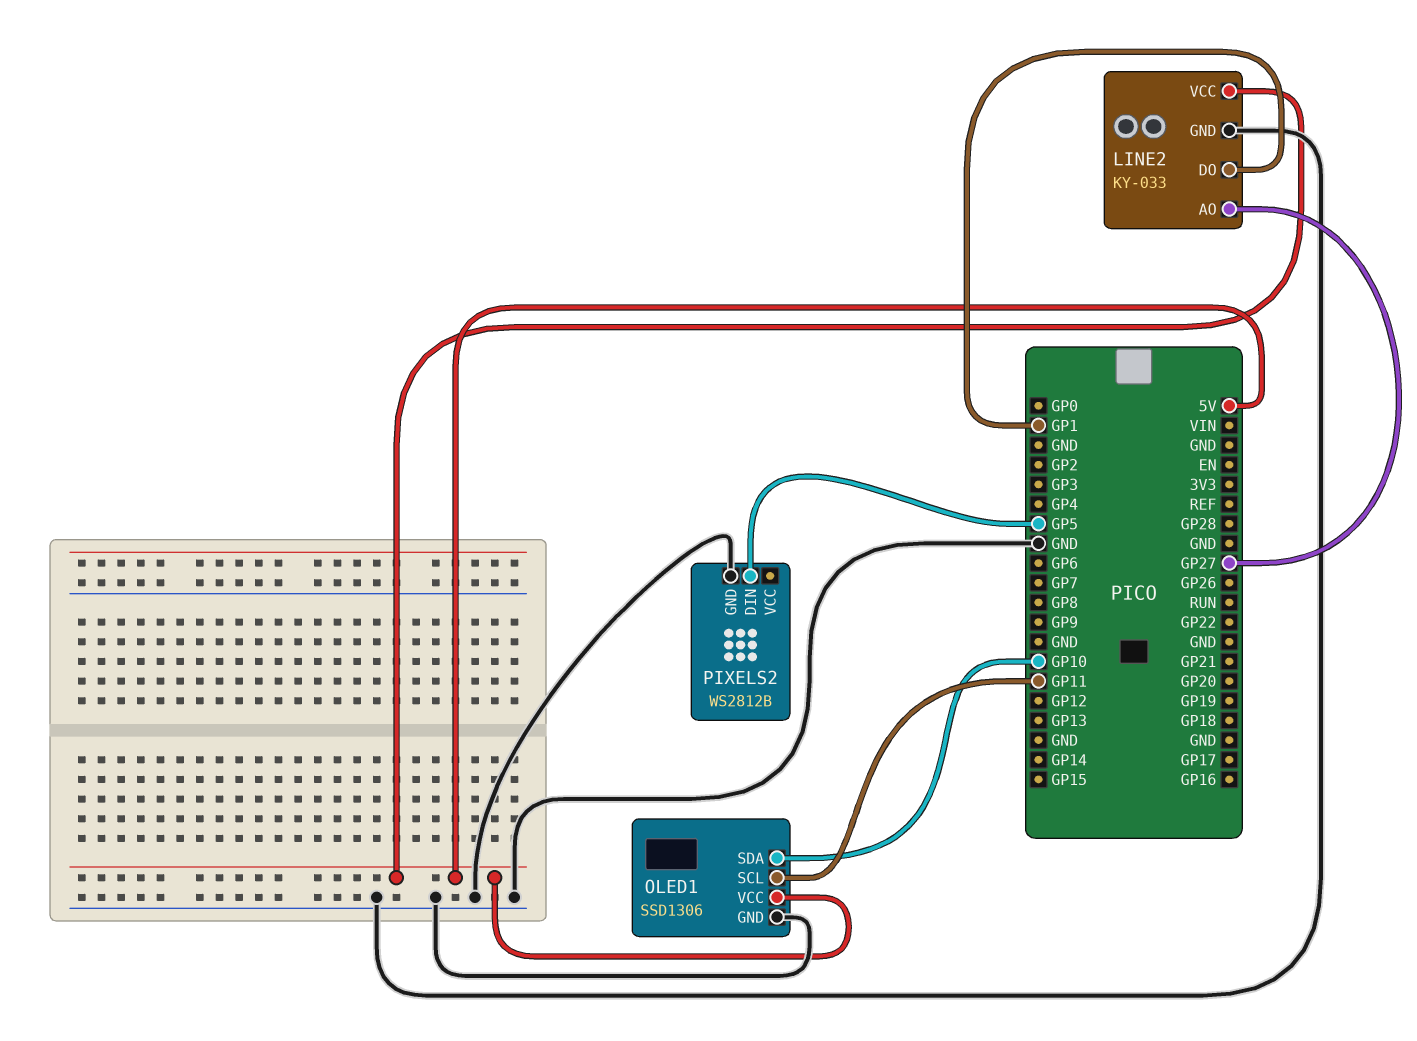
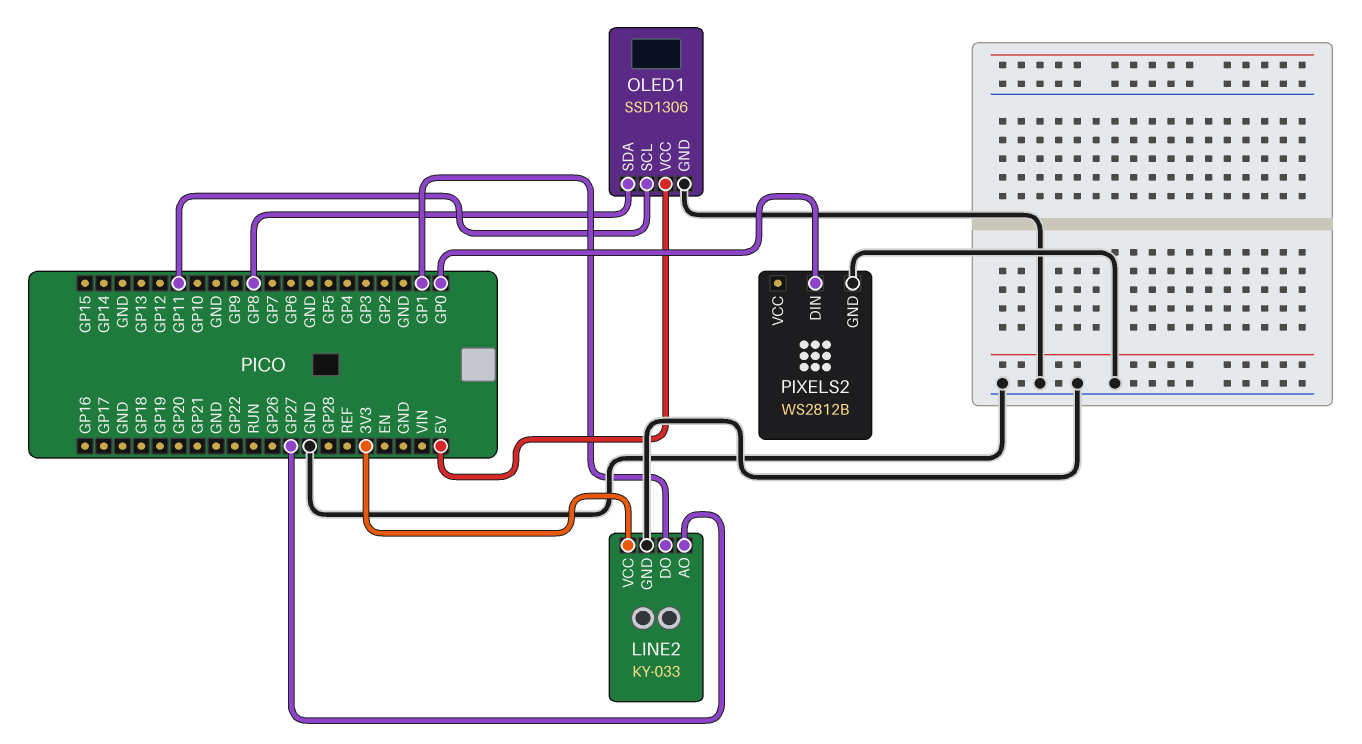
LINE2 pin VCC: 5V -> 3V3
OLED1 pin SDA: GP10 -> GP8
PIXELS2 pin DIN: GP5 -> GP0

